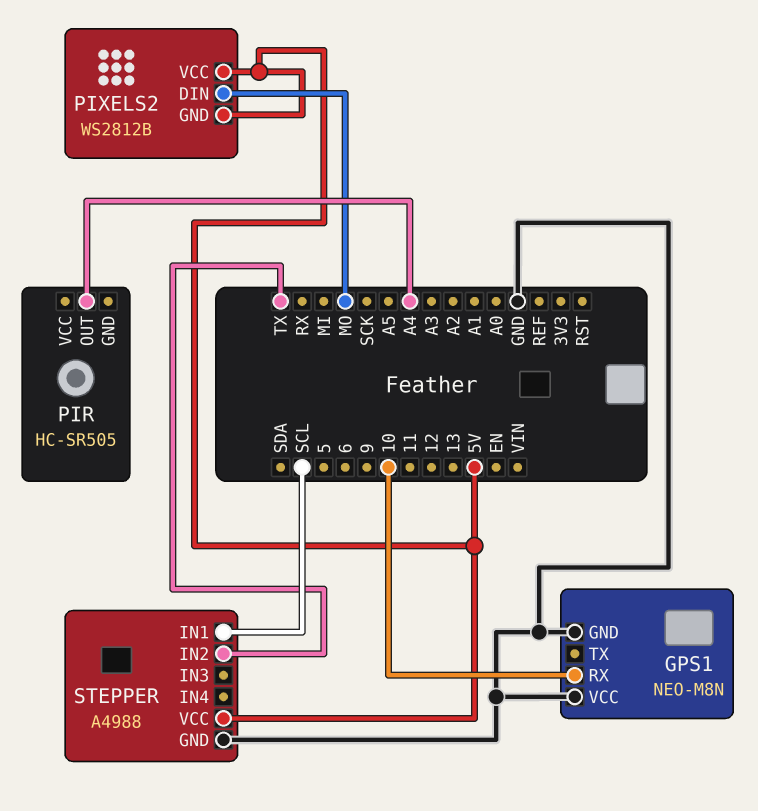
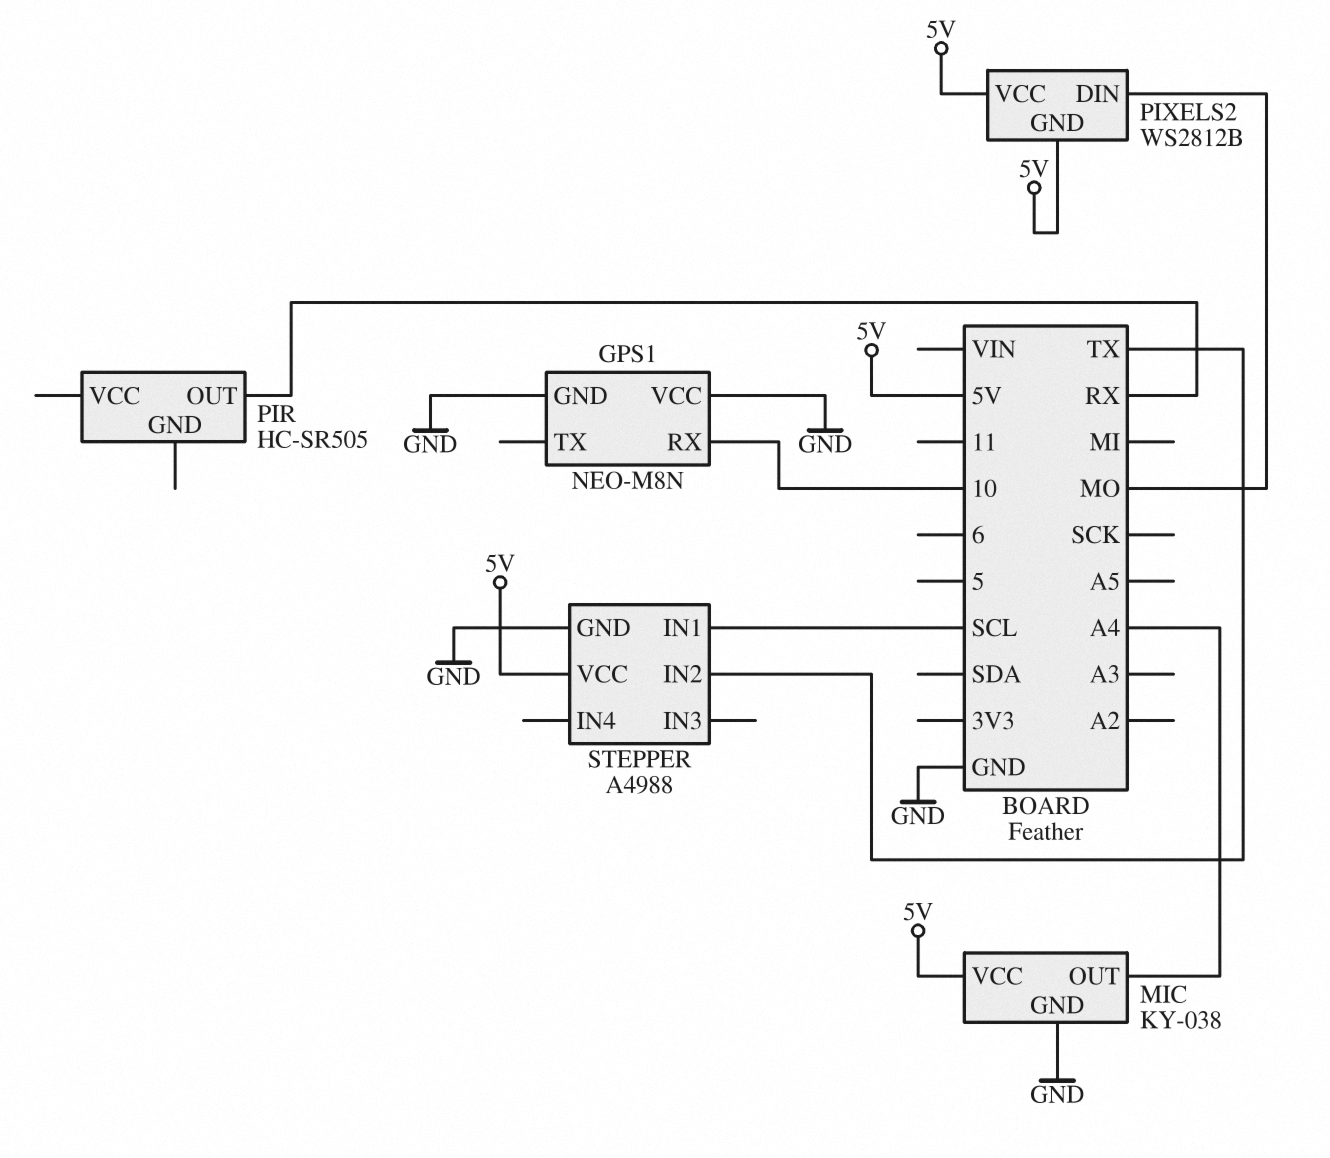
MIC: none -> KY-038
MIC pin GND: none -> GND
MIC pin OUT: none -> A4
MIC pin VCC: none -> 5V
PIR pin OUT: A4 -> RX

